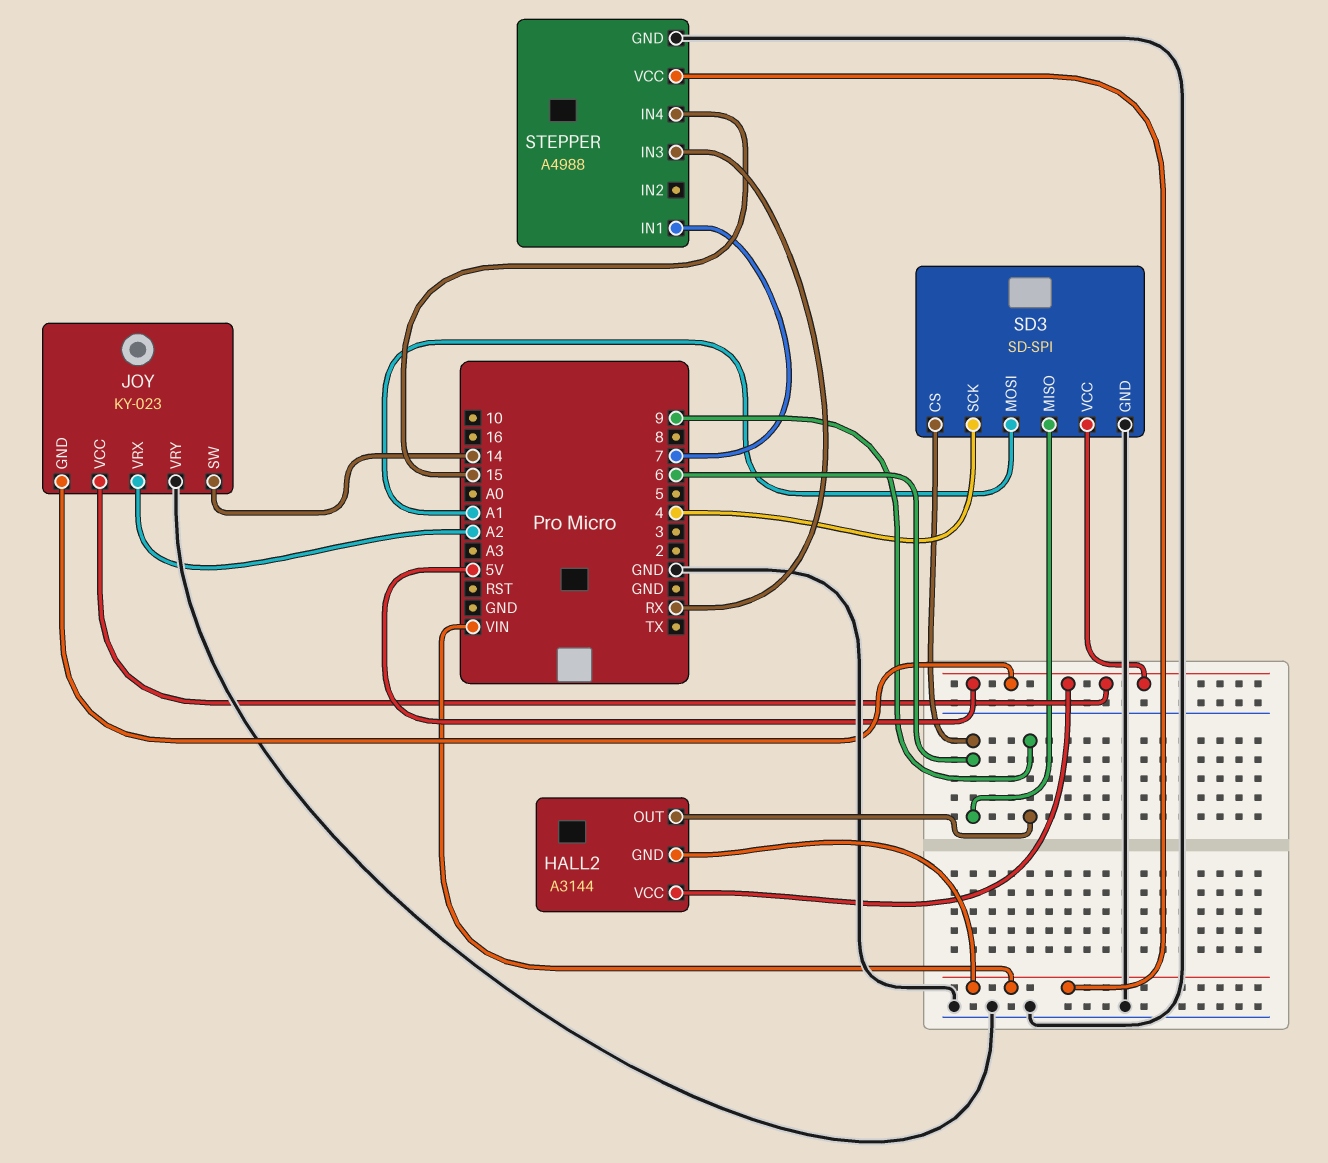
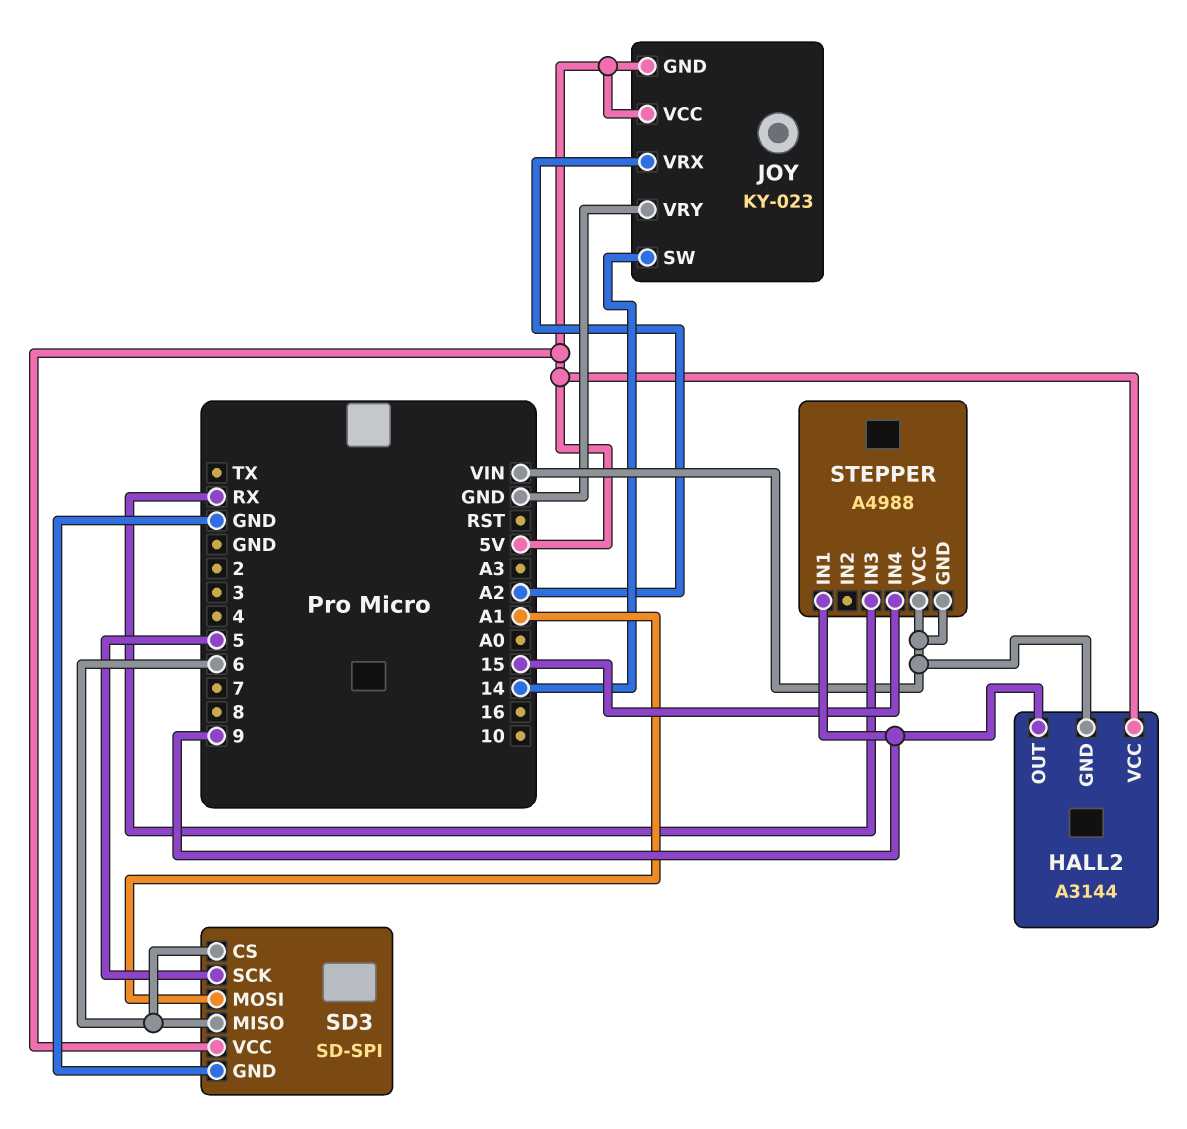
SD3 pin SCK: 4 -> 5
STEPPER pin GND: GND -> VIN
STEPPER pin IN1: 7 -> 9

